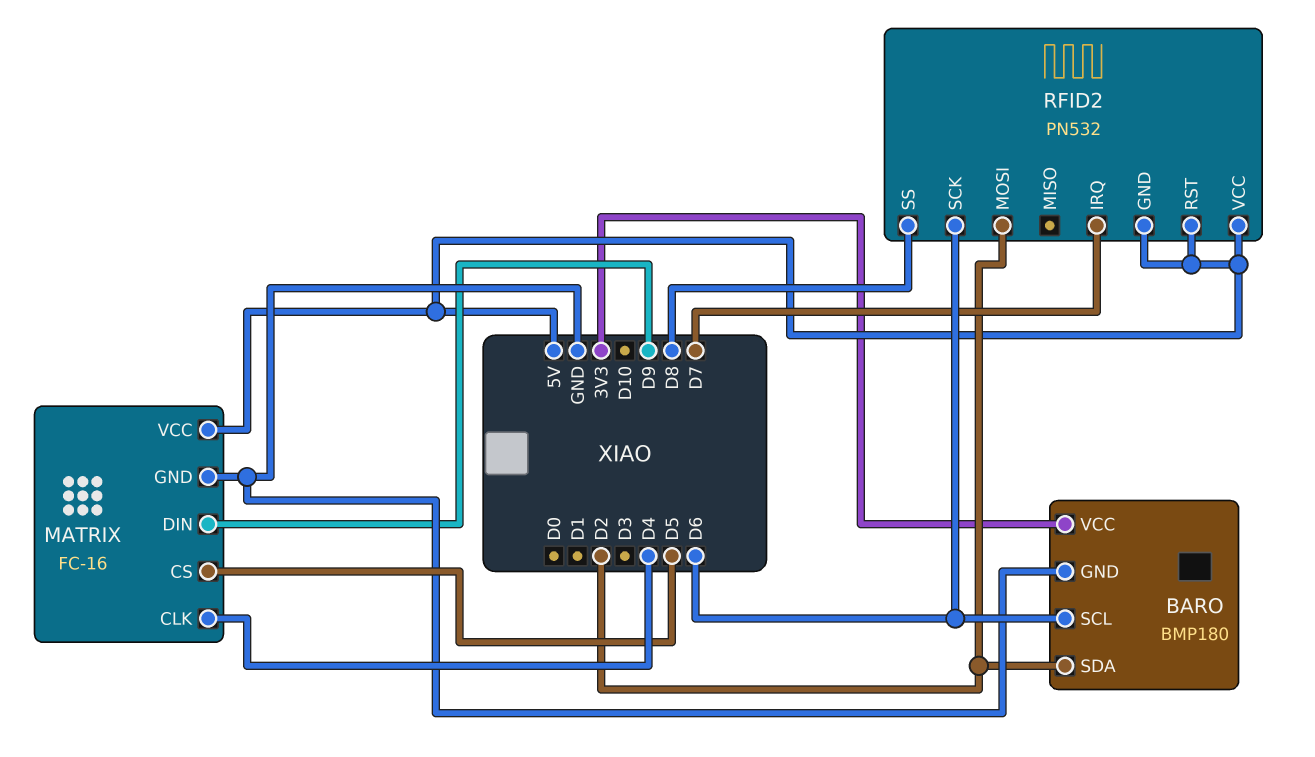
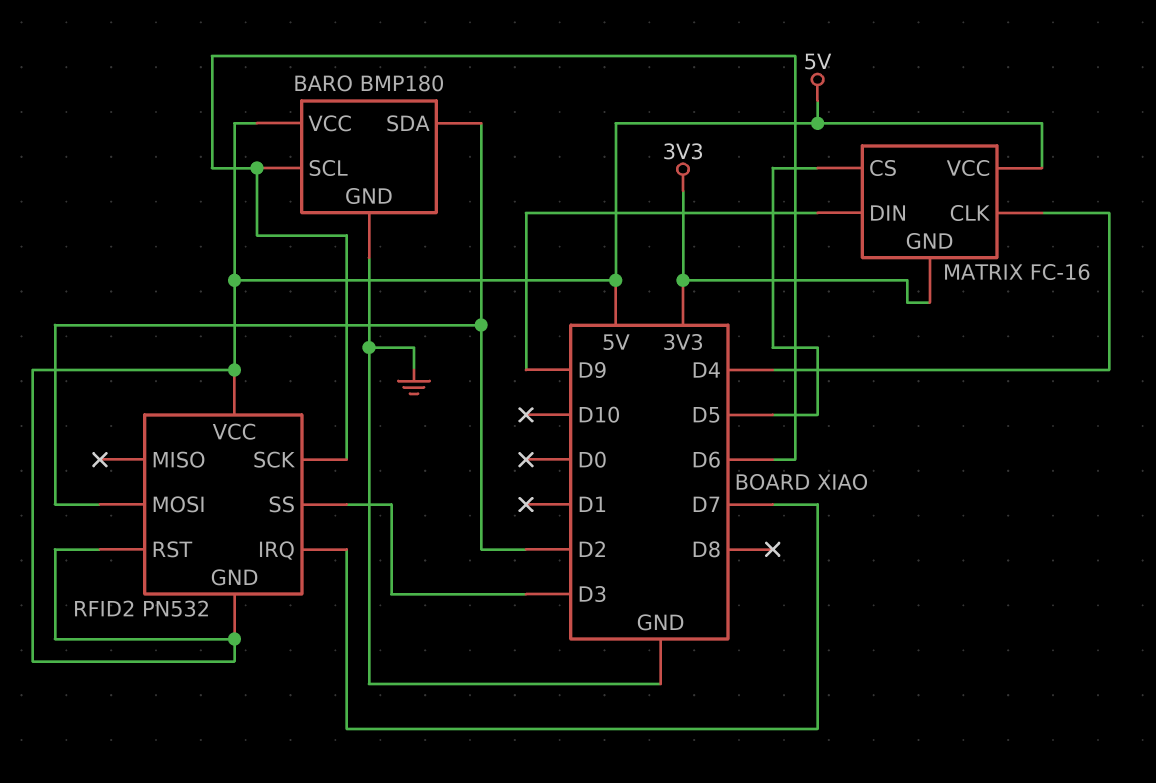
BARO pin VCC: 3V3 -> 5V
MATRIX pin GND: GND -> 3V3
RFID2 pin SS: D8 -> D3

